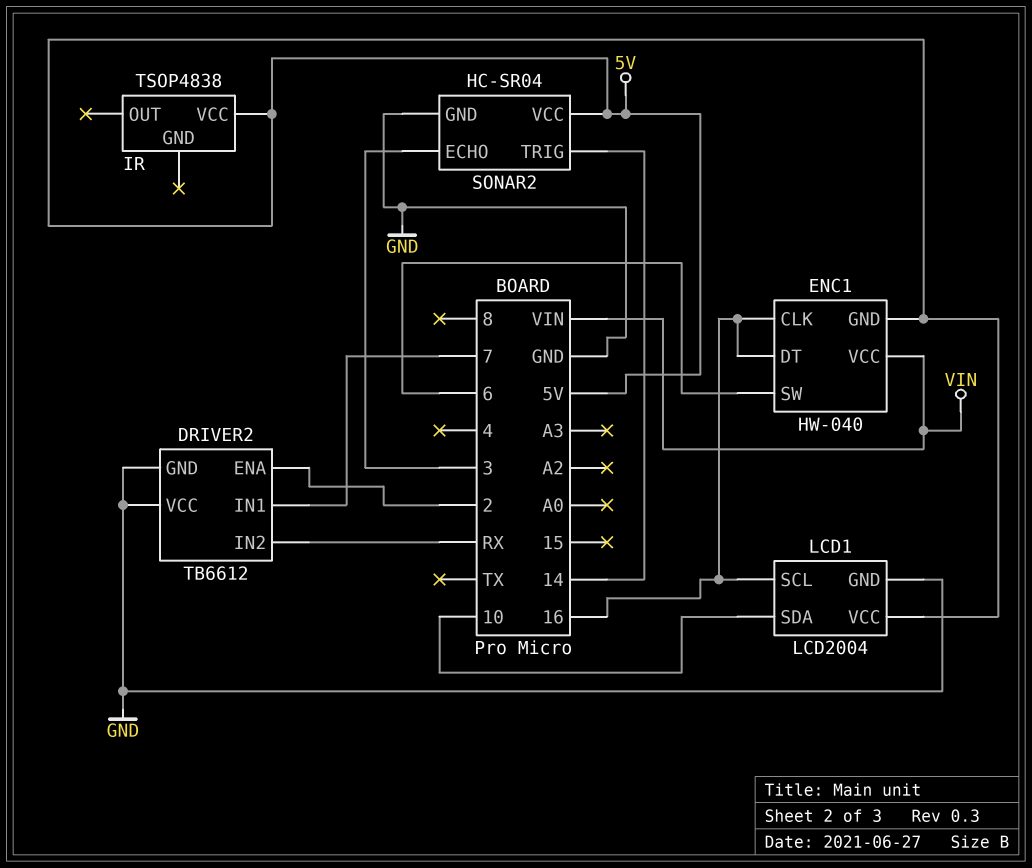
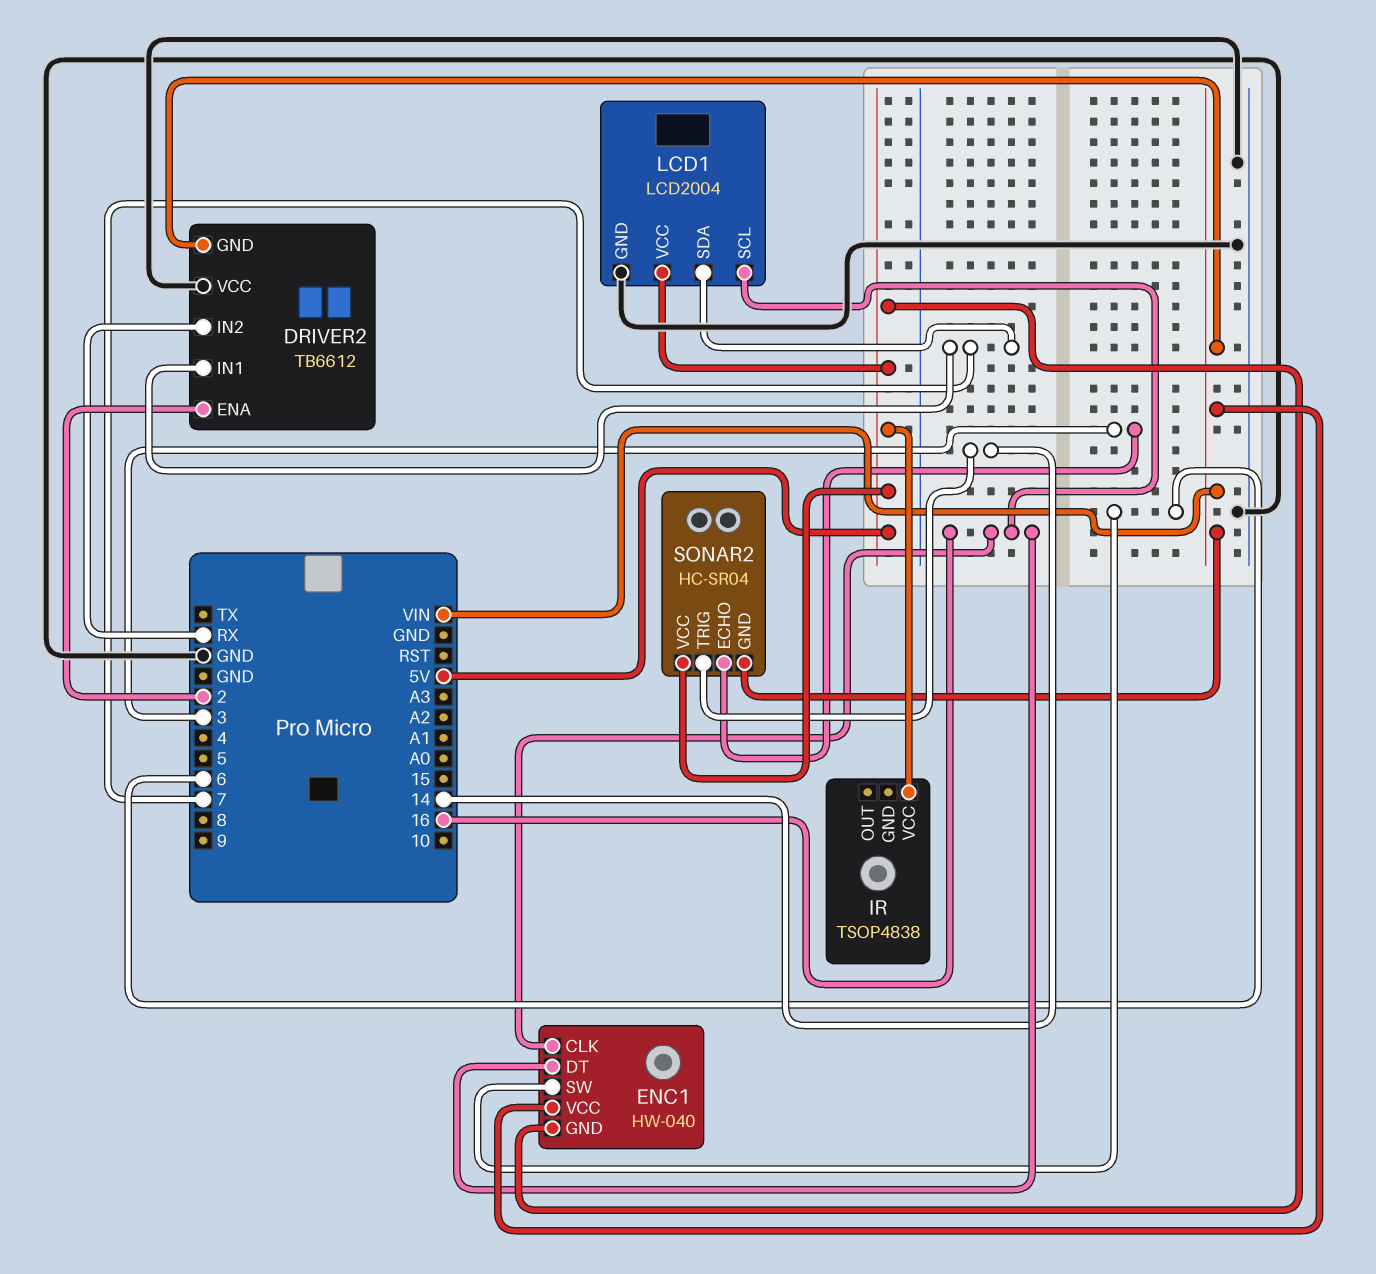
DRIVER2 pin GND: GND -> VIN
LCD1 pin SDA: 10 -> 7
SONAR2 pin GND: GND -> VIN

